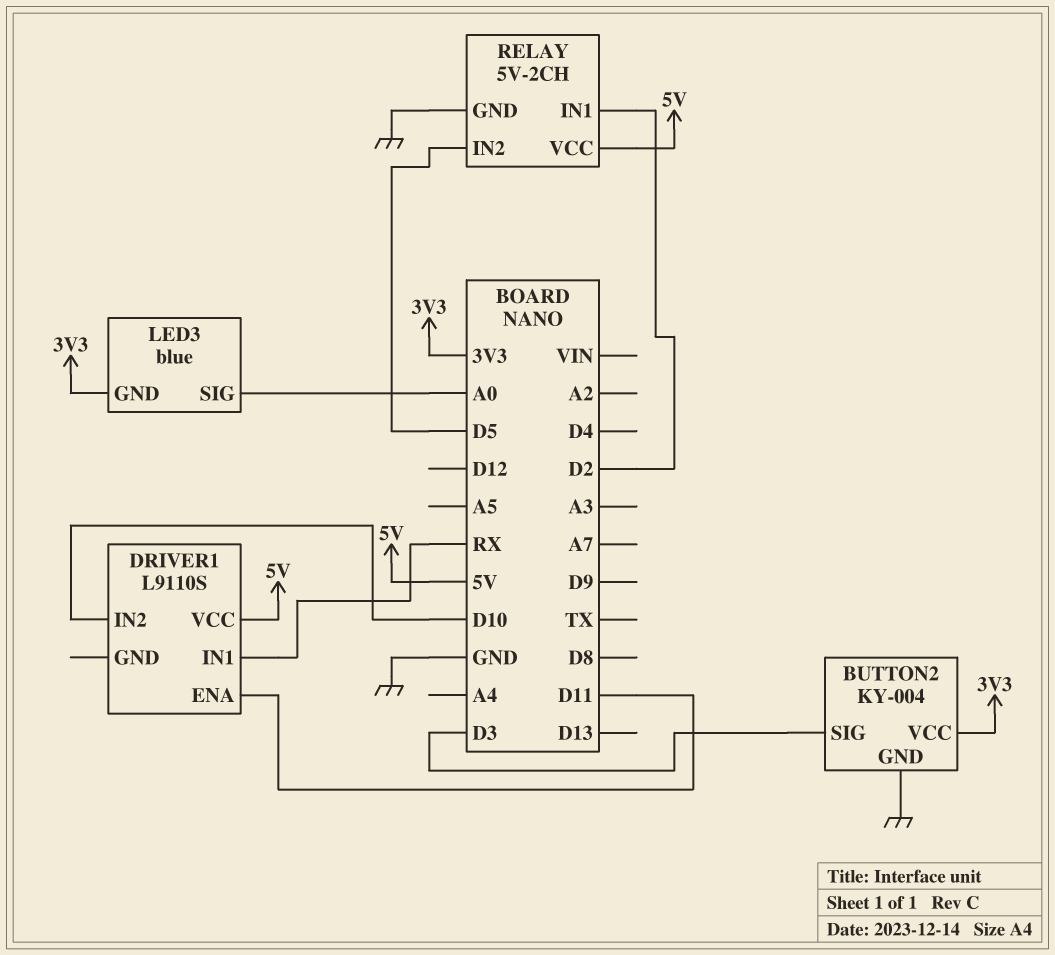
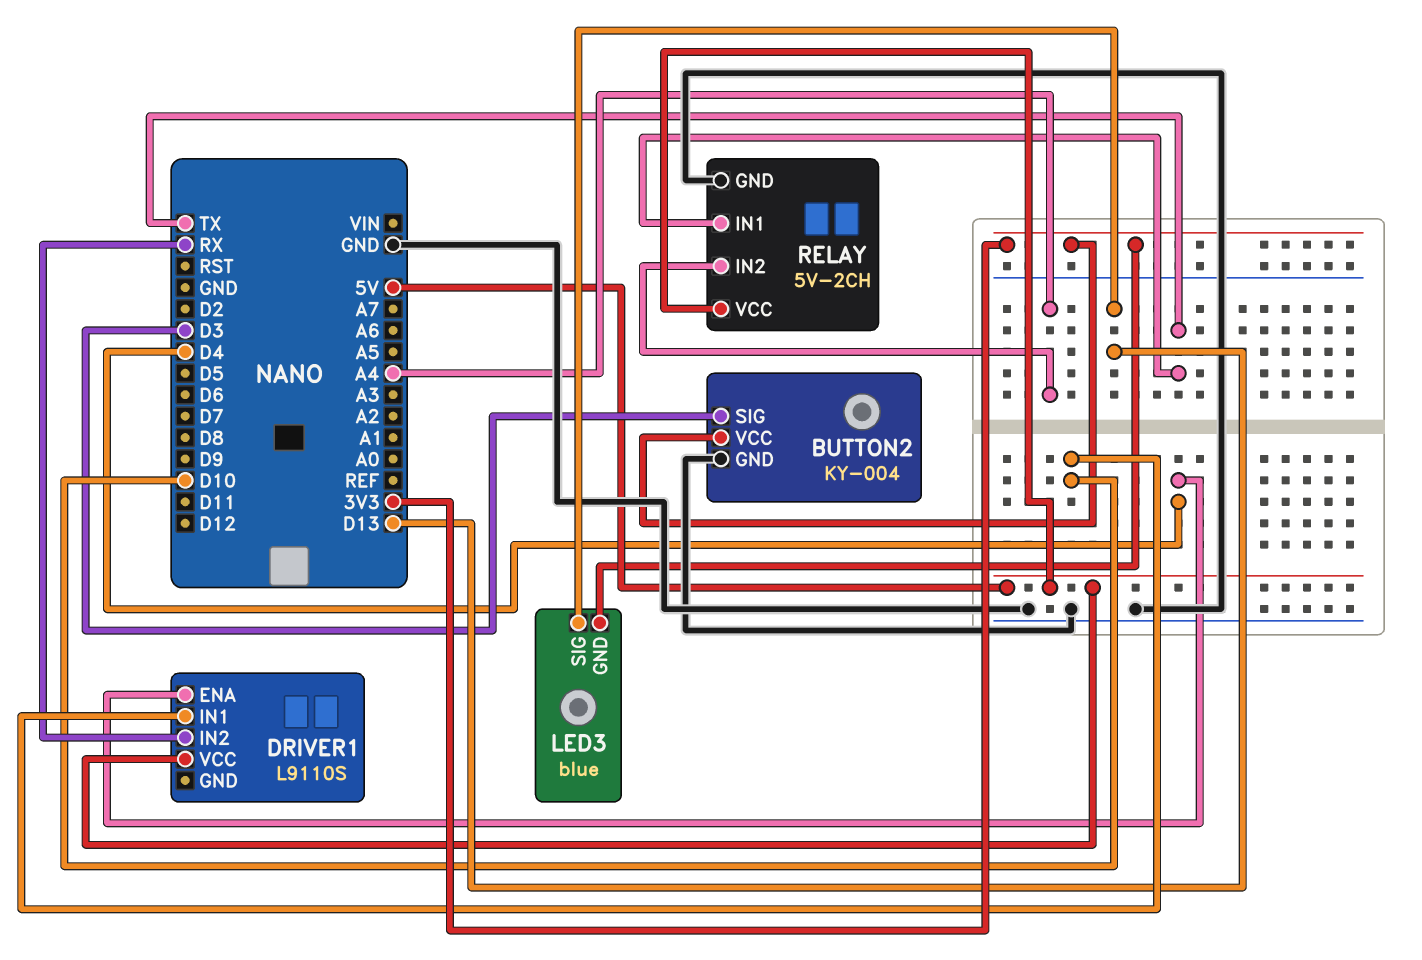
DRIVER1 pin ENA: D11 -> D4
DRIVER1 pin IN1: RX -> D10
DRIVER1 pin IN2: D10 -> RX
LED3 pin SIG: A0 -> D13
RELAY pin IN1: D2 -> TX
RELAY pin IN2: D5 -> A4

